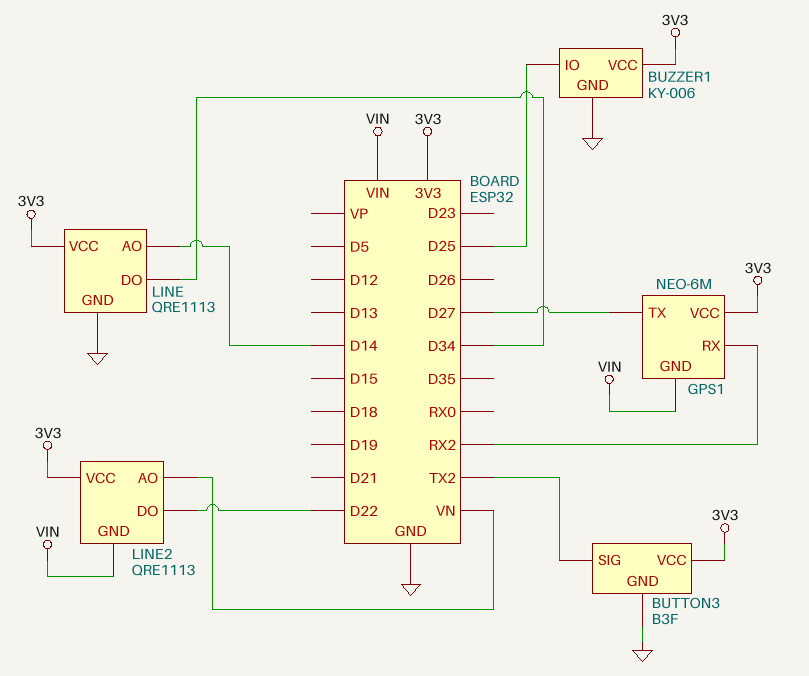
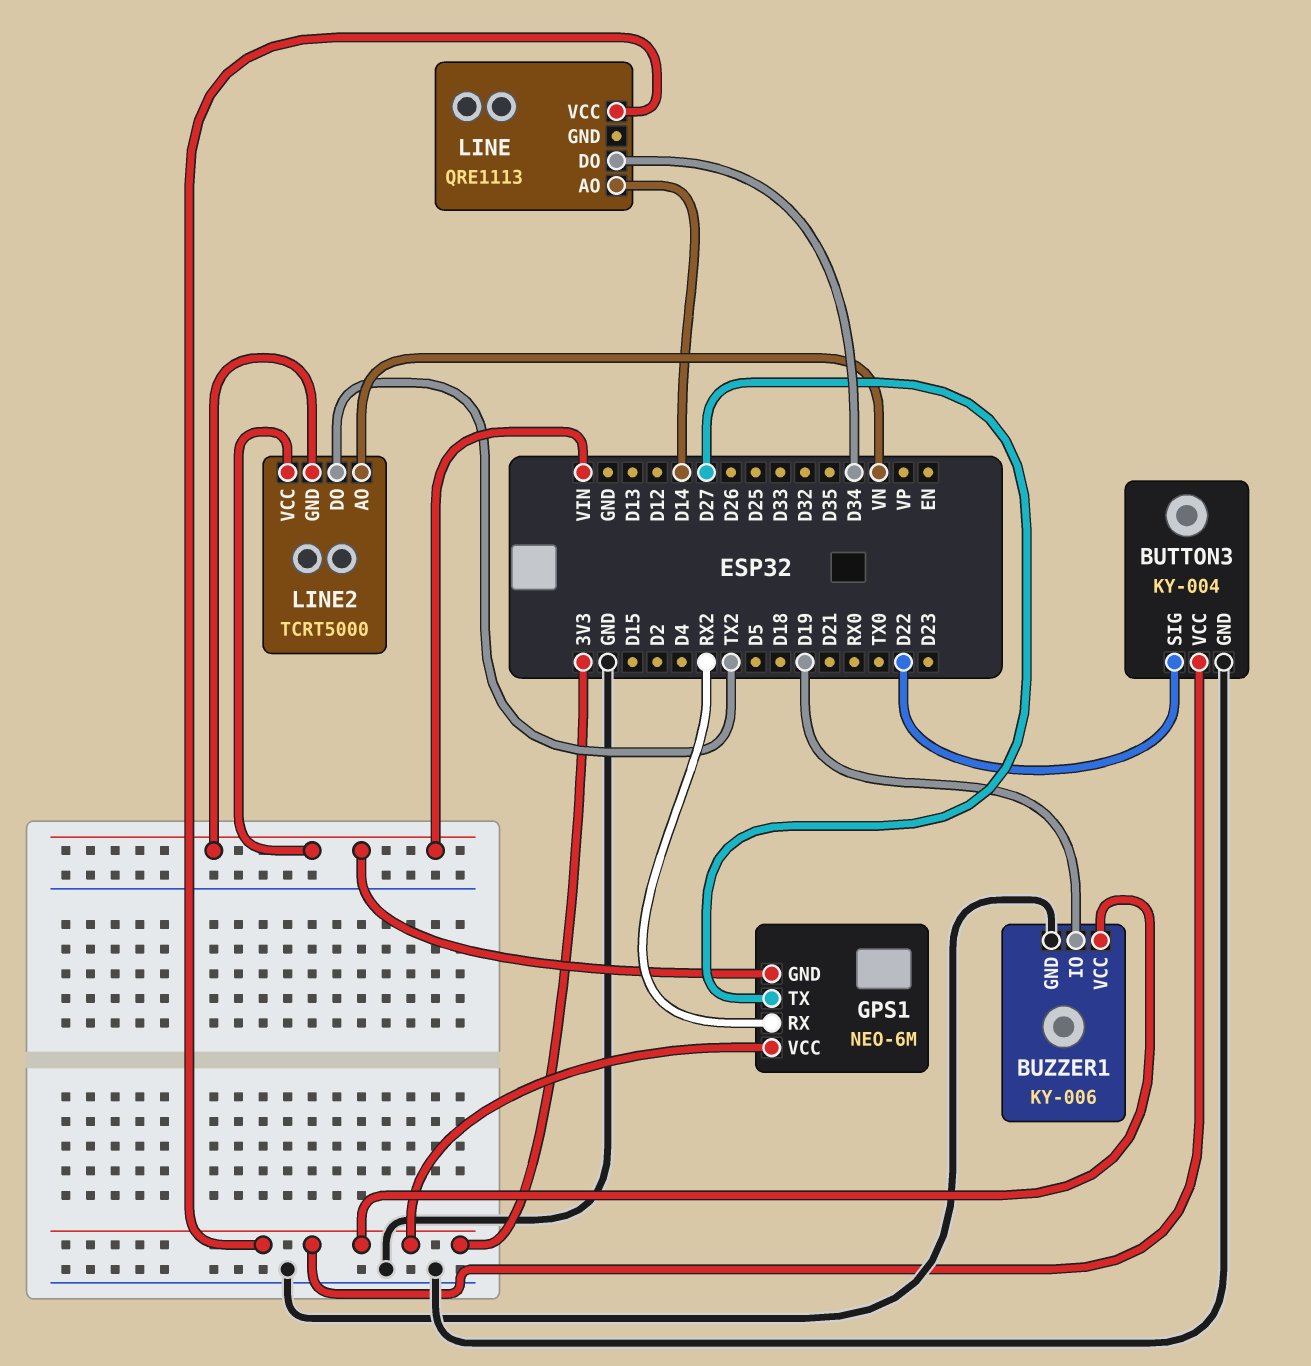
BUTTON3: B3F -> KY-004
BUTTON3 pin SIG: TX2 -> D22
BUZZER1 pin IO: D25 -> D19
LINE pin GND: GND -> none
LINE2: QRE1113 -> TCRT5000
LINE2 pin DO: D22 -> TX2
LINE2 pin VCC: 3V3 -> VIN

